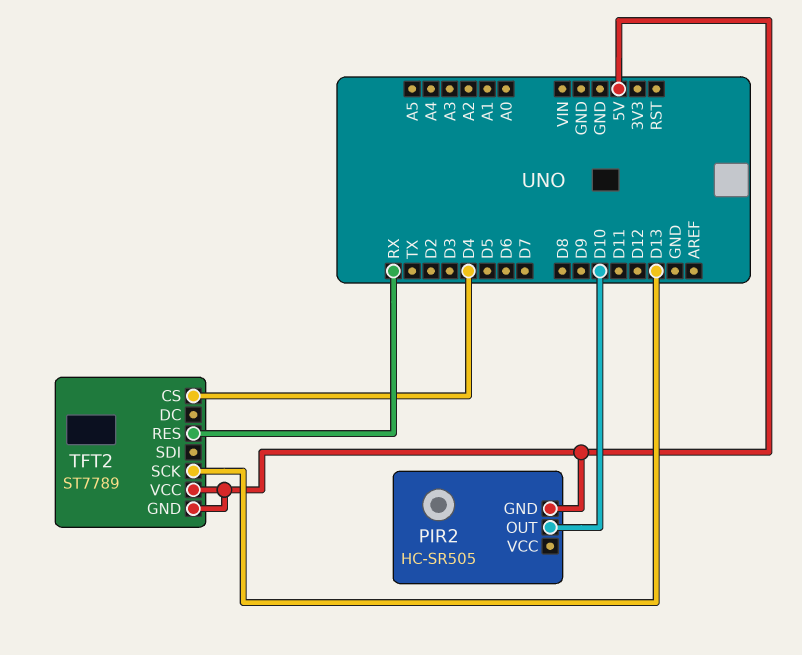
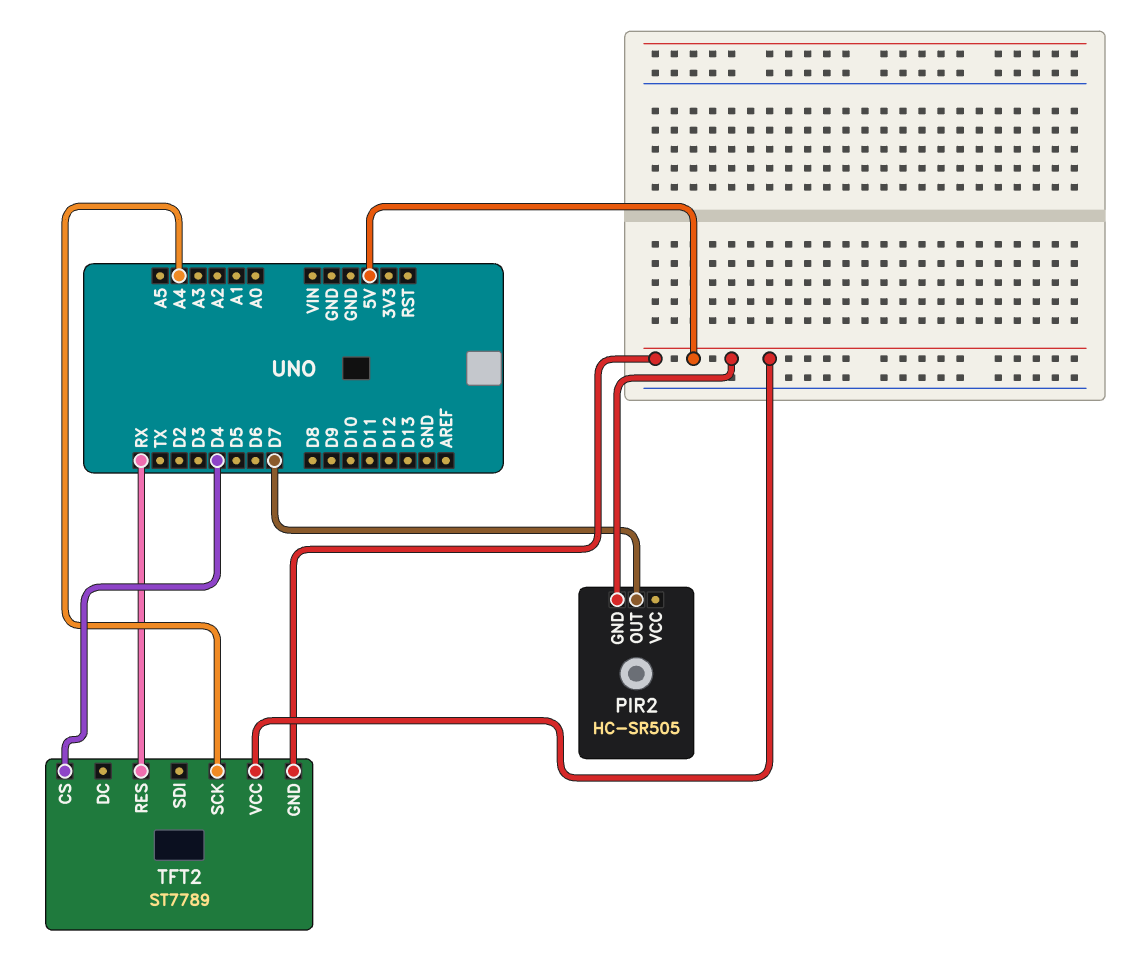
PIR2 pin OUT: D10 -> D7
TFT2 pin SCK: D13 -> A4

